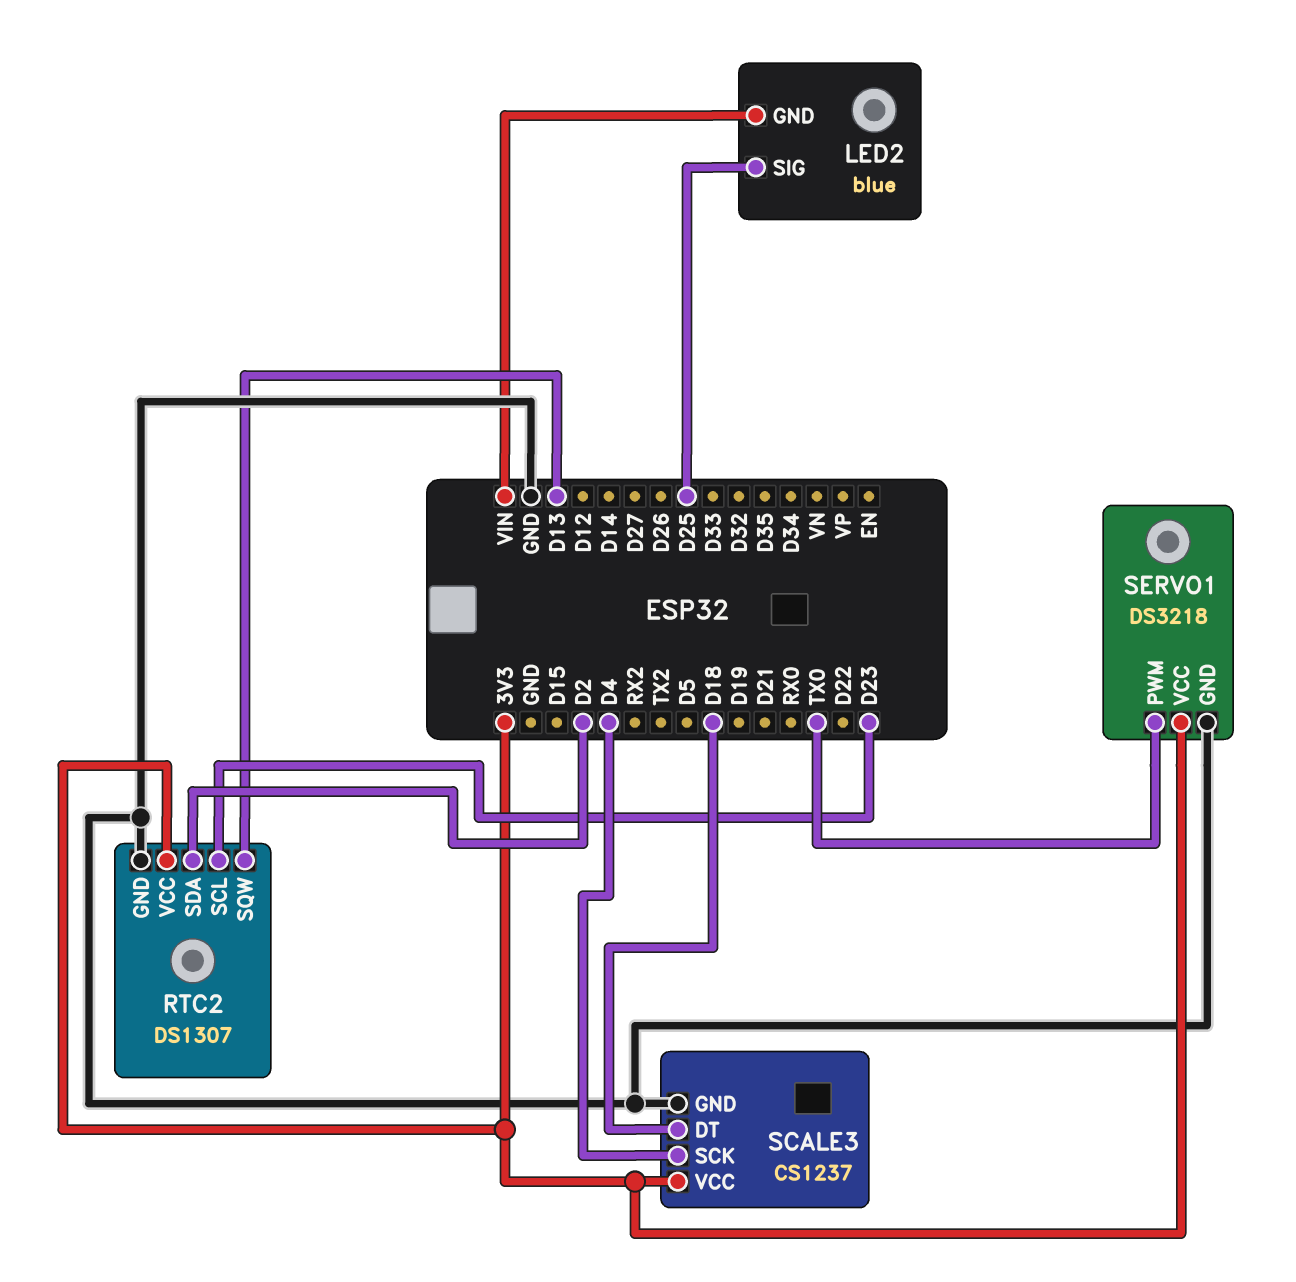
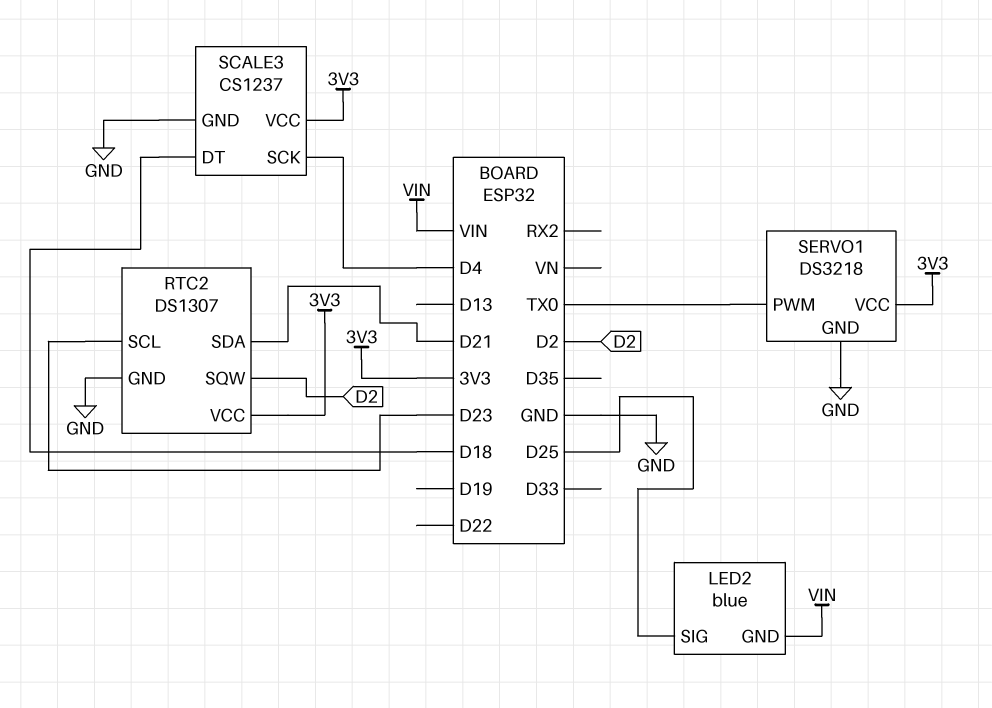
RTC2 pin SDA: D2 -> D21
RTC2 pin SQW: D13 -> D2

